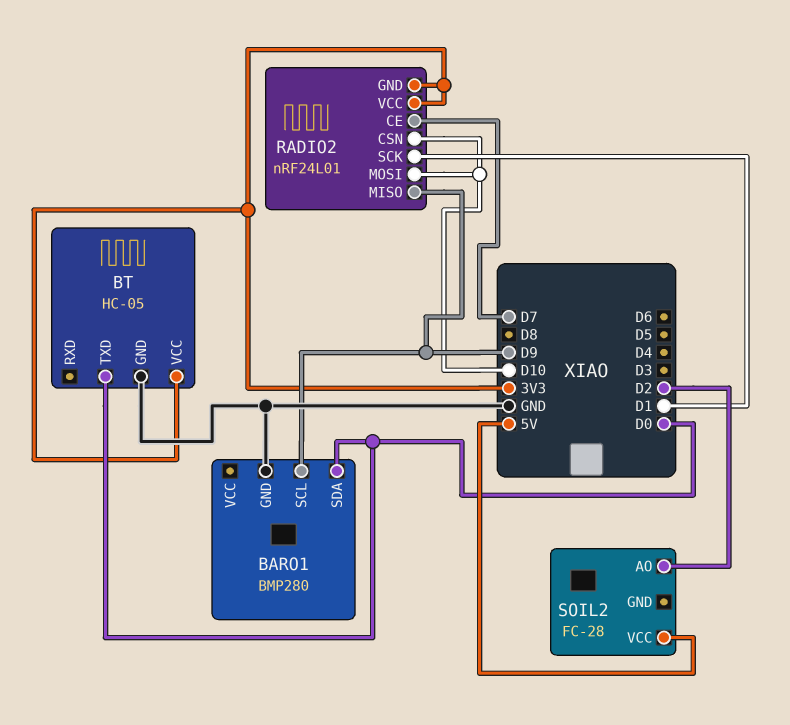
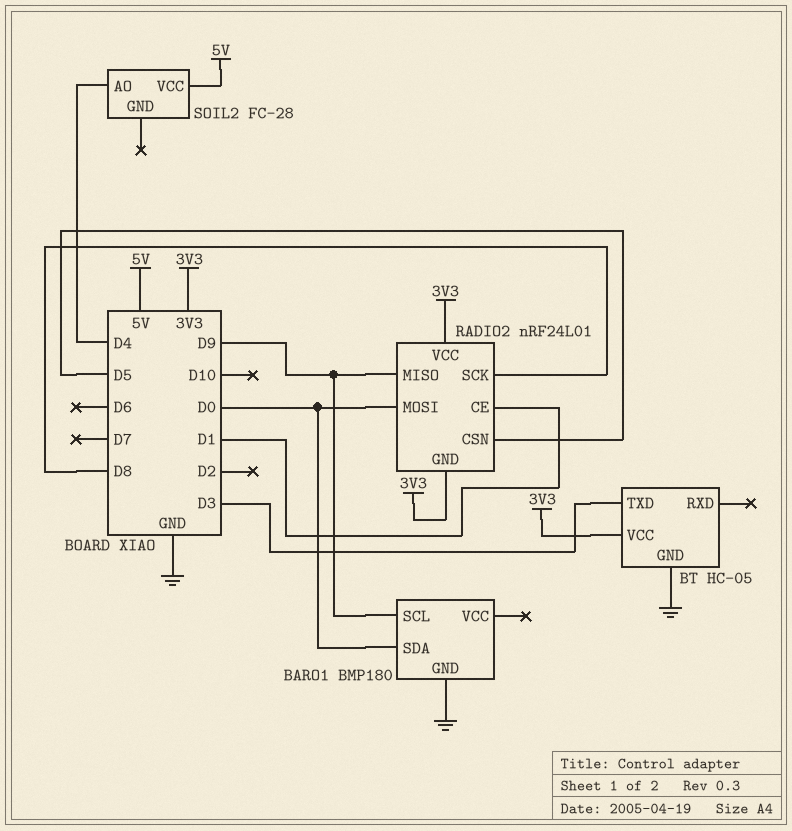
BARO1: BMP280 -> BMP180
BT pin TXD: D0 -> D3
RADIO2 pin CE: D7 -> D1
RADIO2 pin CSN: D10 -> D5
RADIO2 pin MOSI: D10 -> D0
RADIO2 pin SCK: D1 -> D8
SOIL2 pin AO: D2 -> D4

